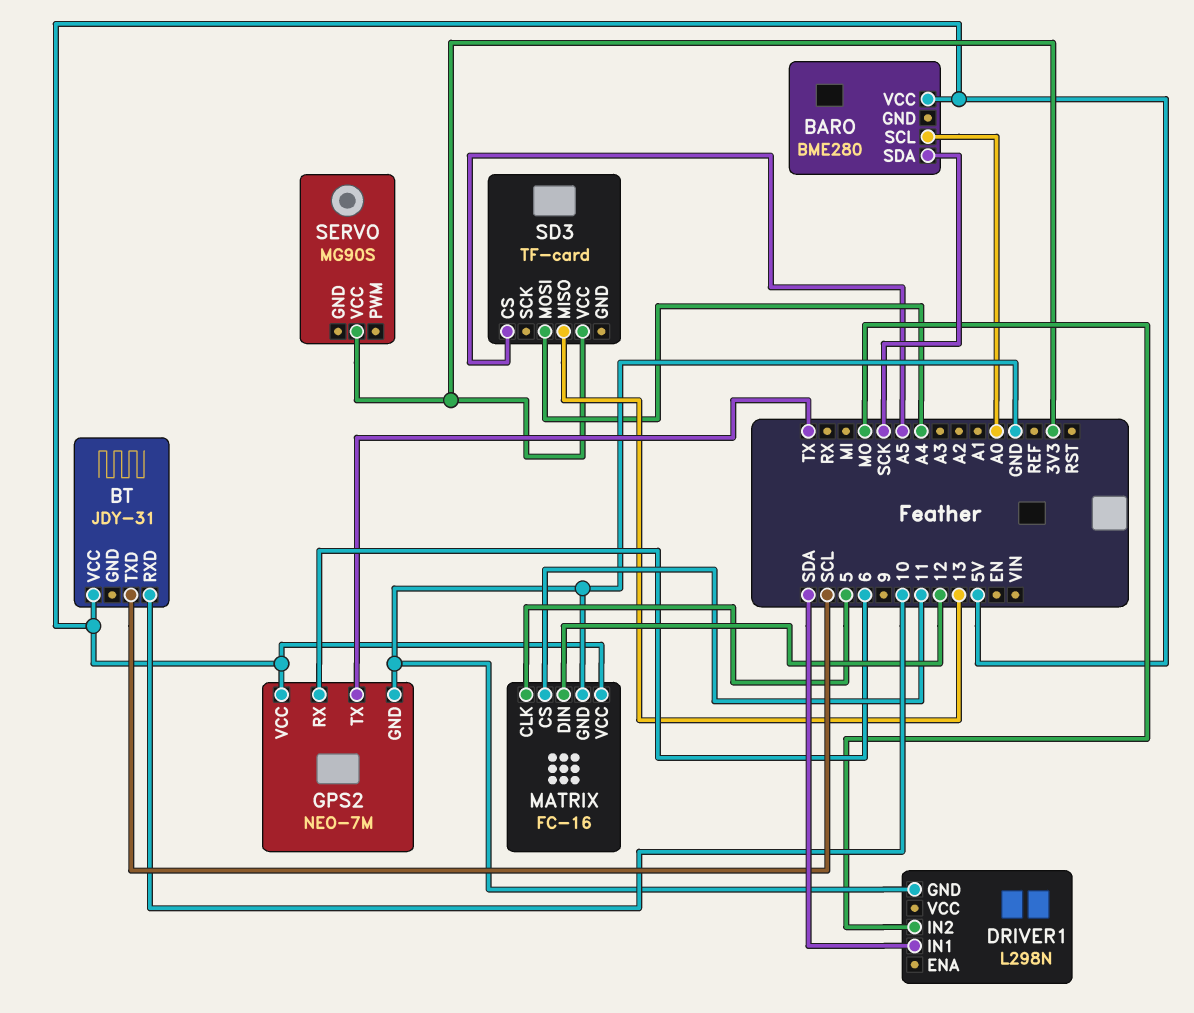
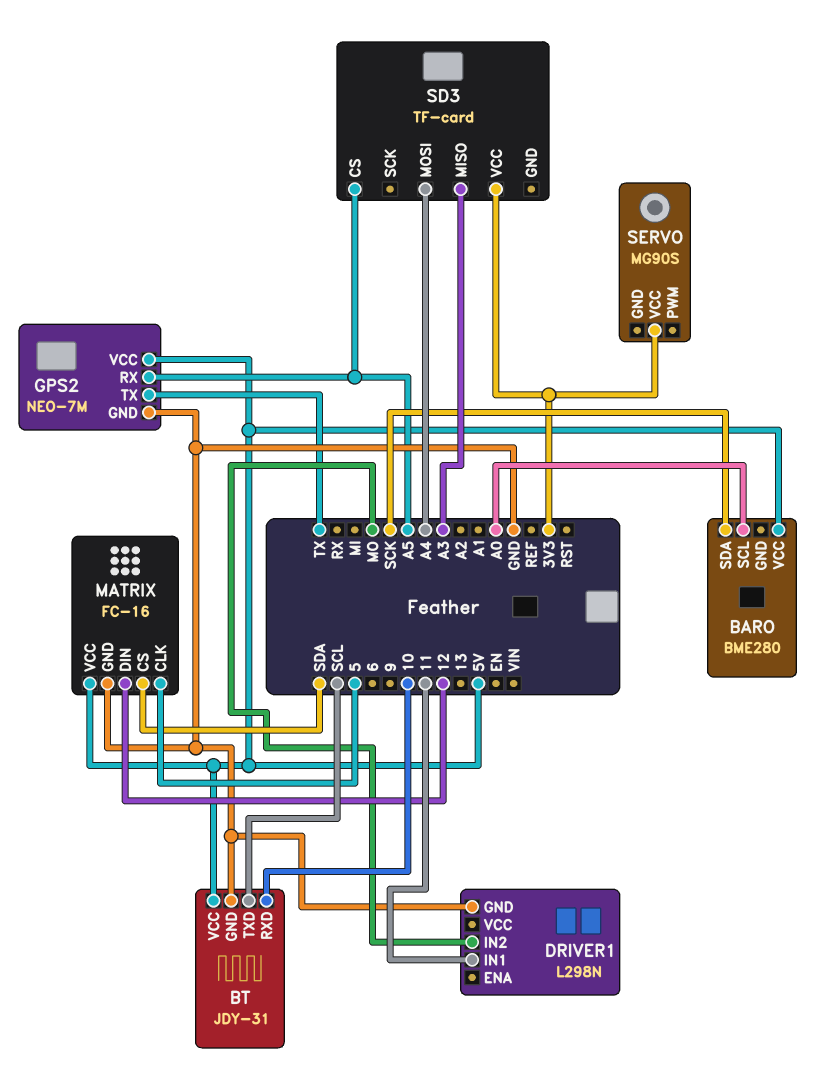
BT pin GND: none -> GND
DRIVER1 pin IN1: SDA -> 11
GPS2 pin RX: 6 -> A5
MATRIX pin CS: 11 -> SDA
SD3 pin MISO: 13 -> A3

